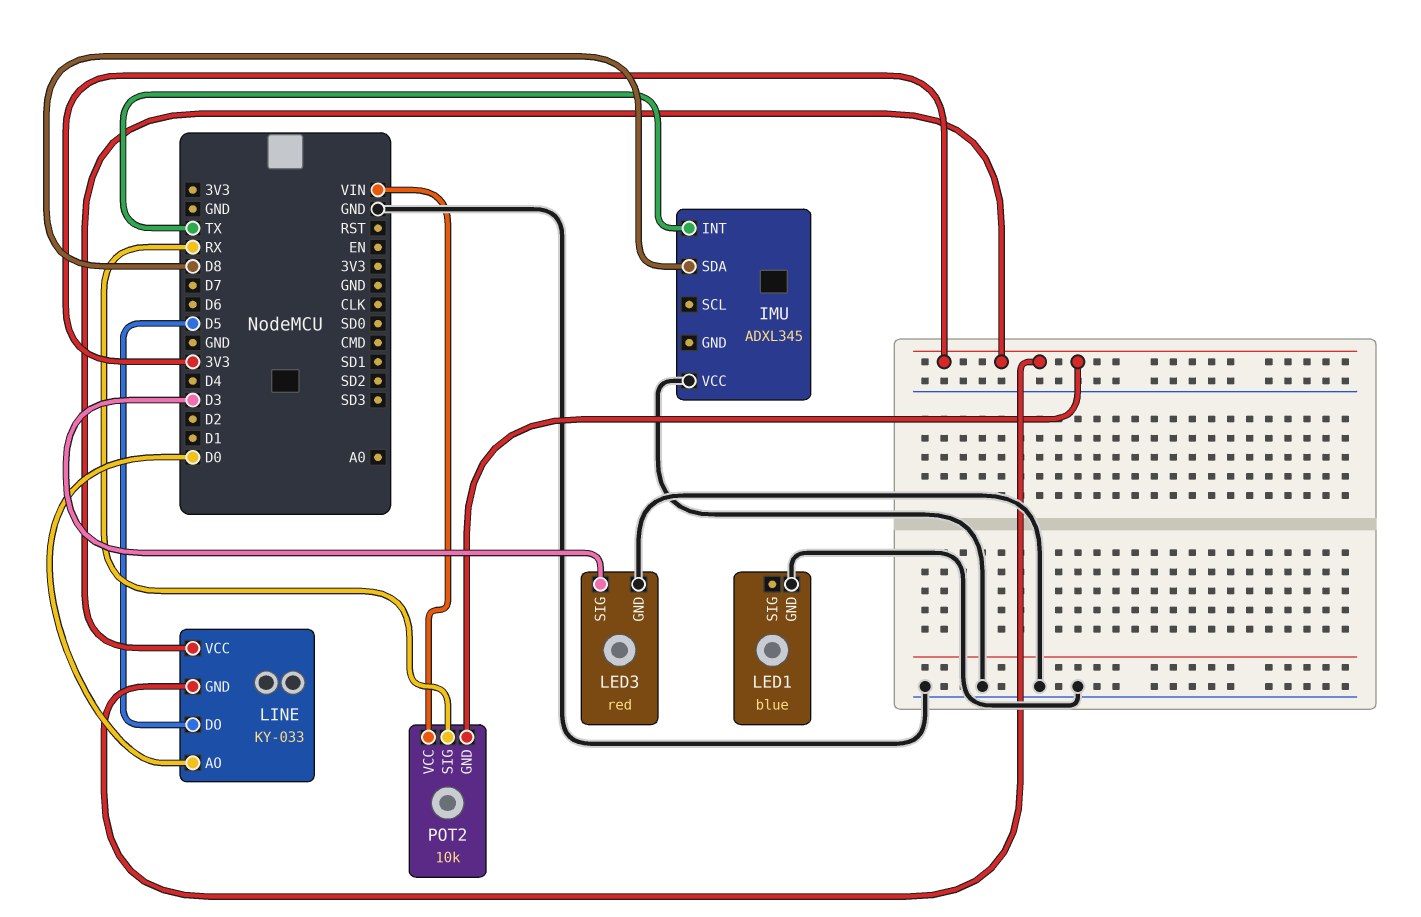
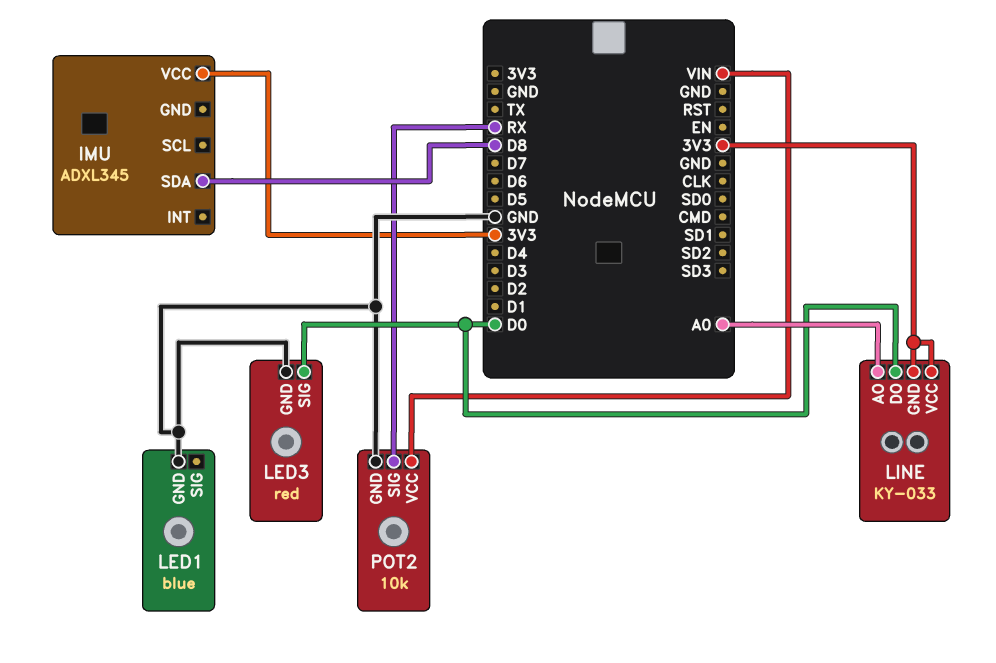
IMU pin INT: TX -> none
IMU pin VCC: GND -> 3V3
LED3 pin SIG: D3 -> D0
LINE pin AO: D0 -> A0
LINE pin DO: D5 -> D0
POT2 pin GND: 3V3 -> GND

